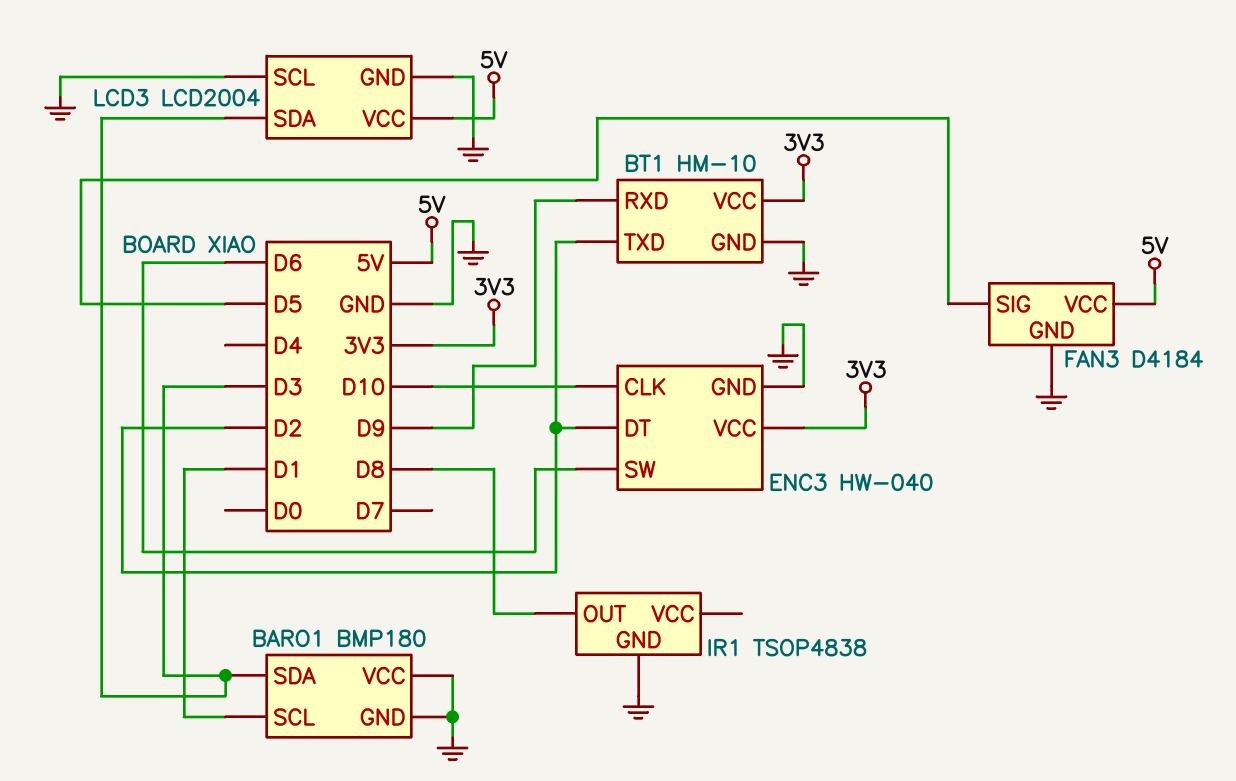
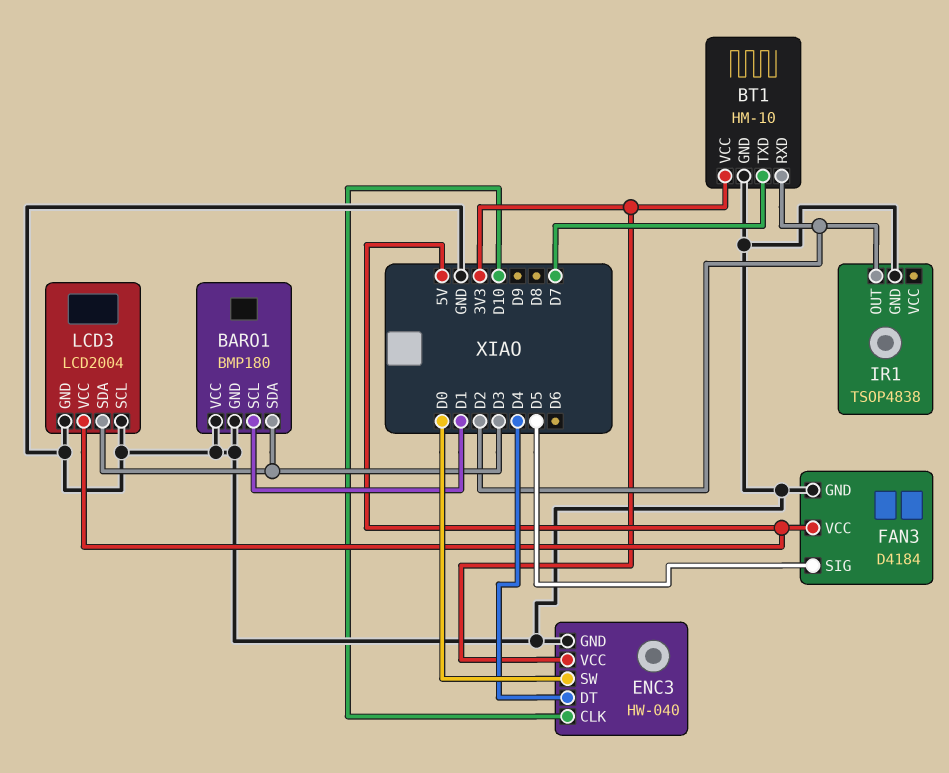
BT1 pin RXD: D9 -> D2
BT1 pin TXD: D2 -> D7
ENC3 pin DT: D2 -> D4
ENC3 pin SW: D6 -> D0
IR1 pin OUT: D8 -> D2

